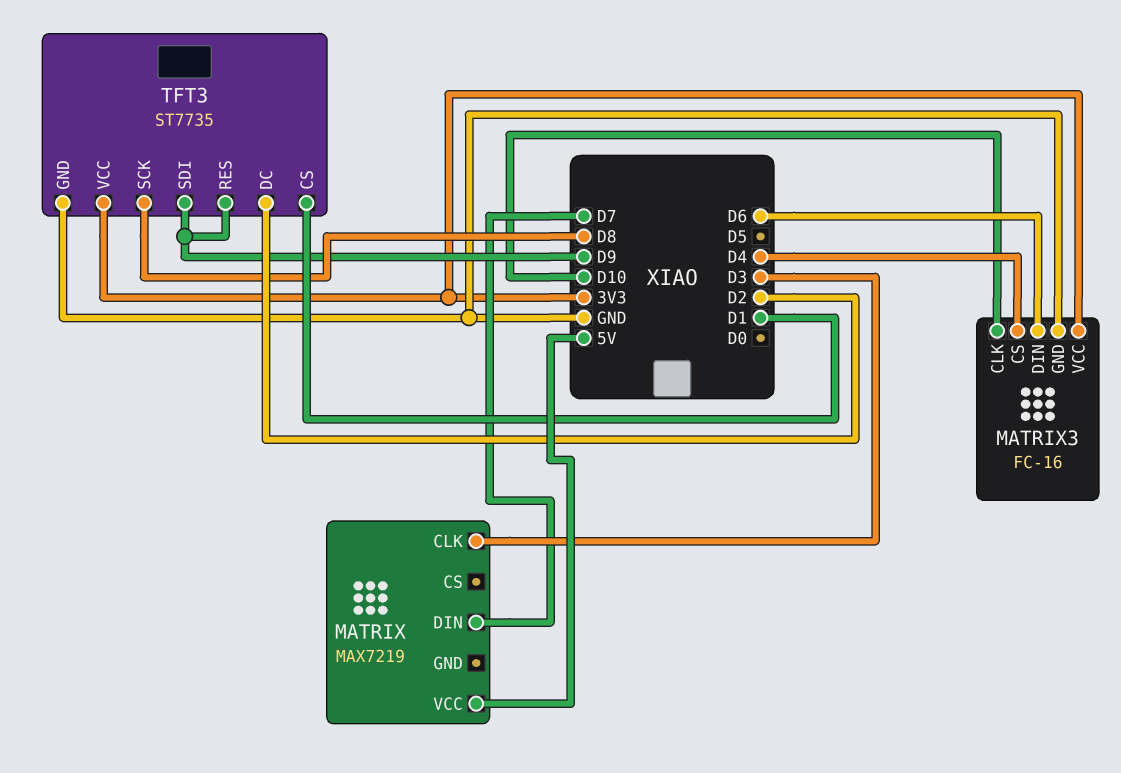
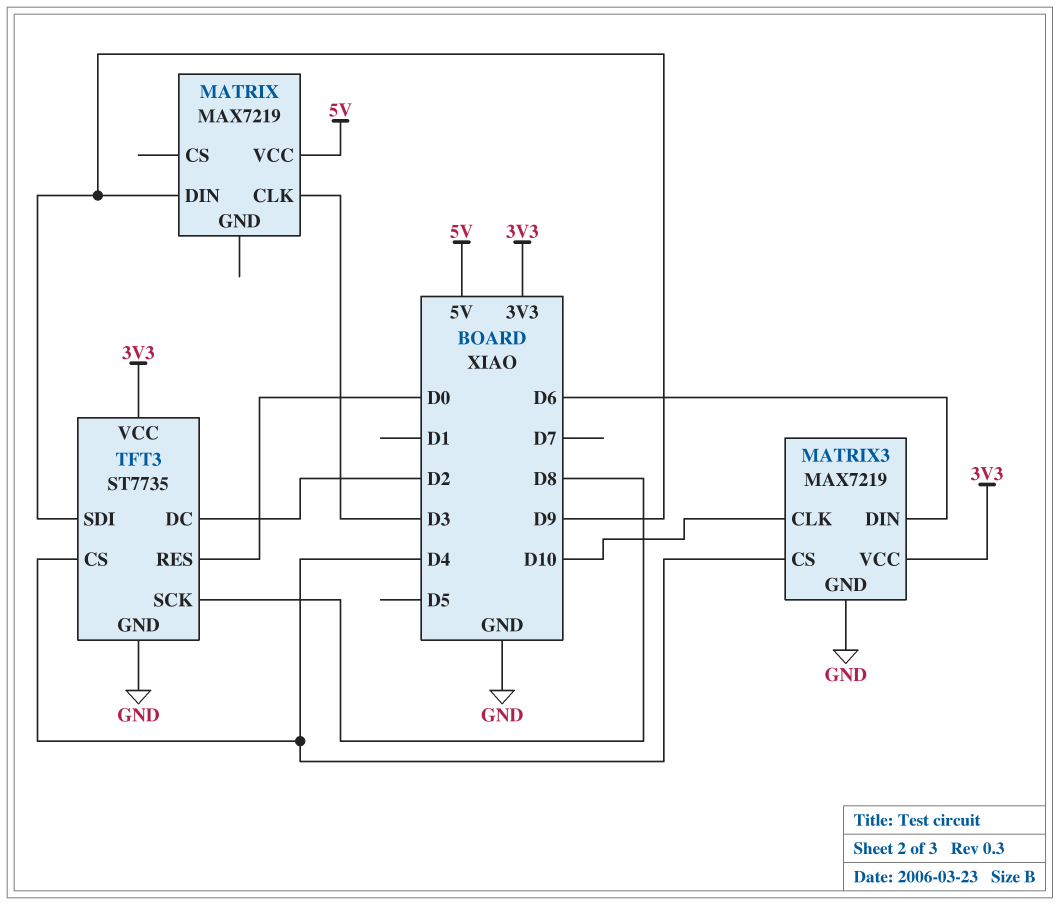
MATRIX pin DIN: D7 -> D9
MATRIX3: FC-16 -> MAX7219
TFT3 pin CS: D1 -> D4
TFT3 pin RES: D9 -> D0

